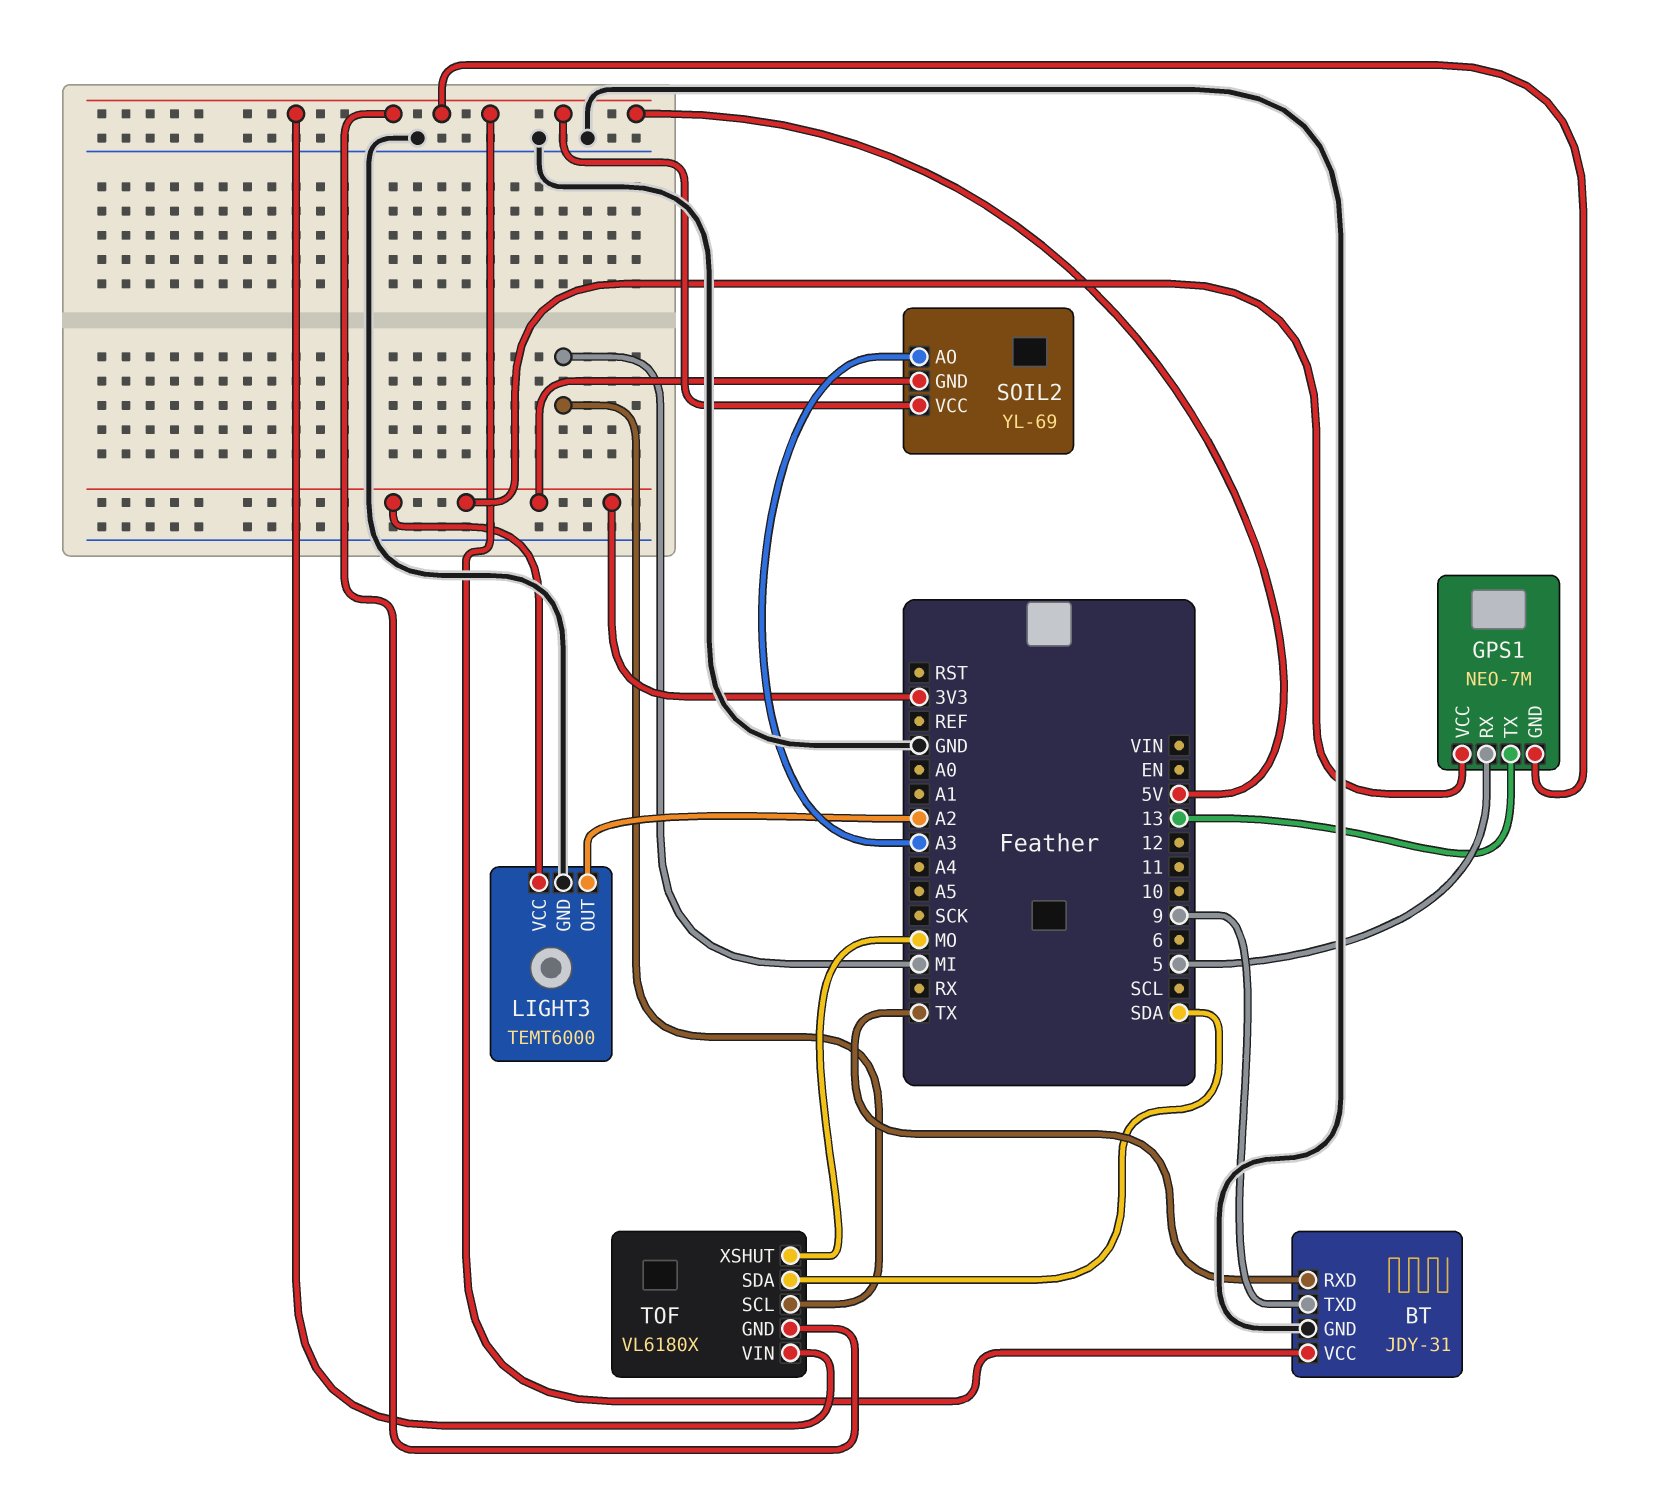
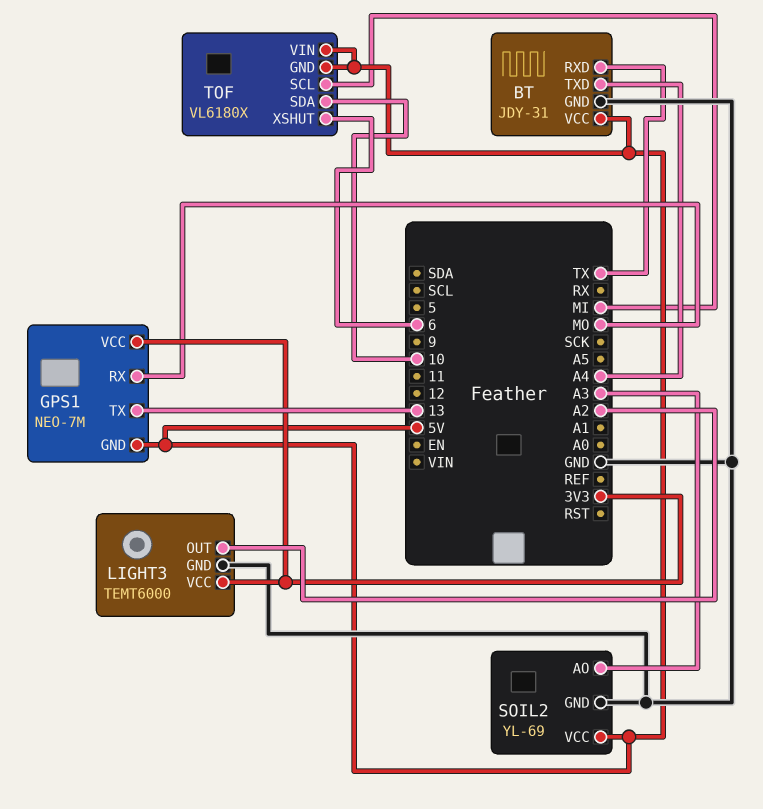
BT pin TXD: 9 -> A4
GPS1 pin RX: 5 -> MO
SOIL2 pin GND: 3V3 -> GND
TOF pin SDA: SDA -> 10
TOF pin XSHUT: MO -> 6

